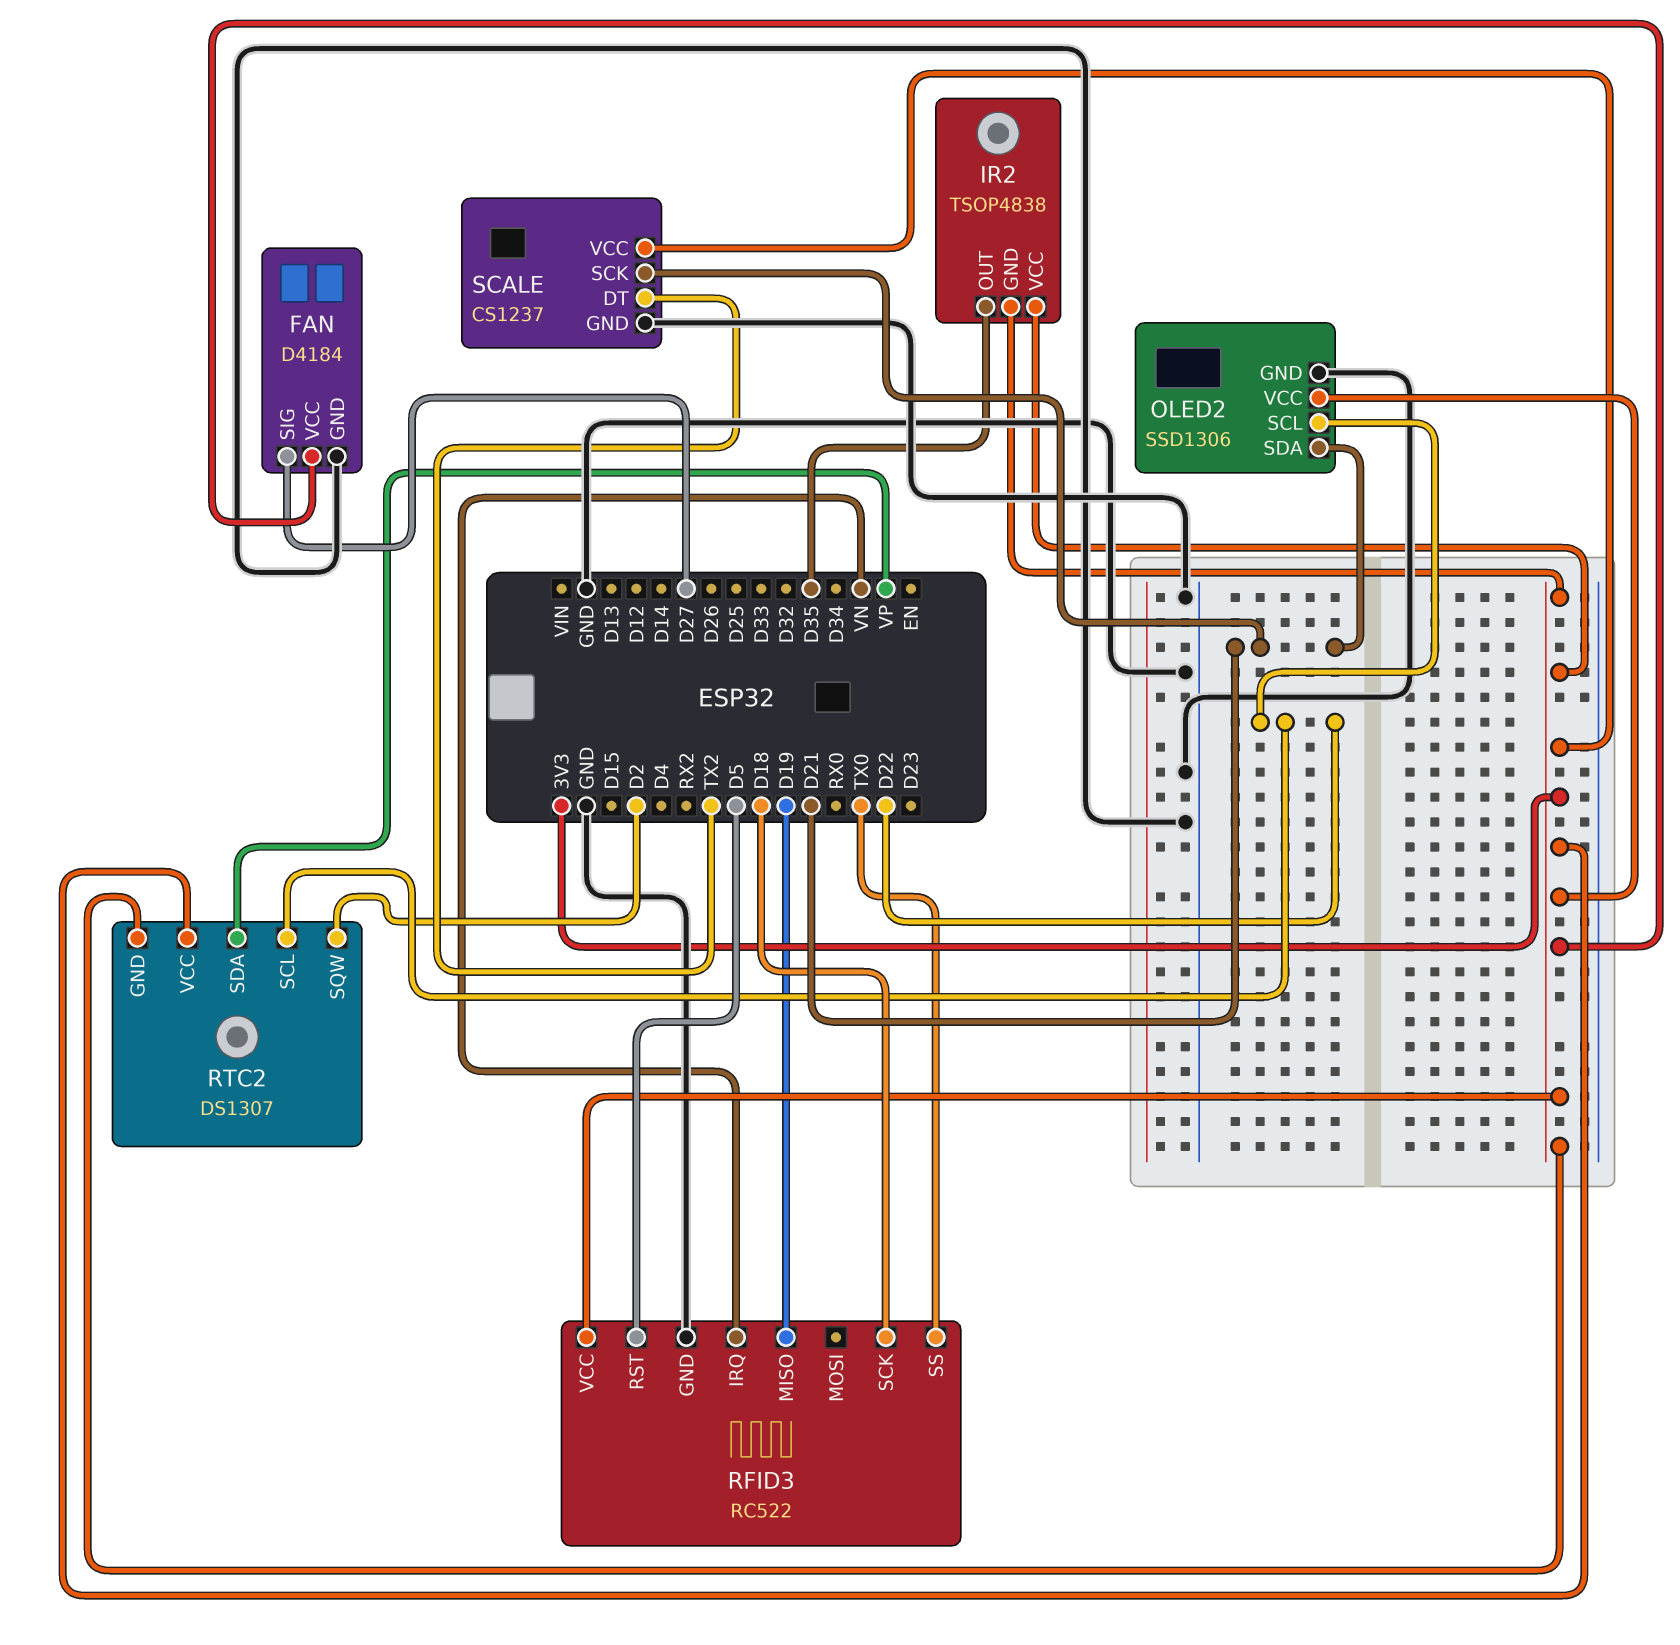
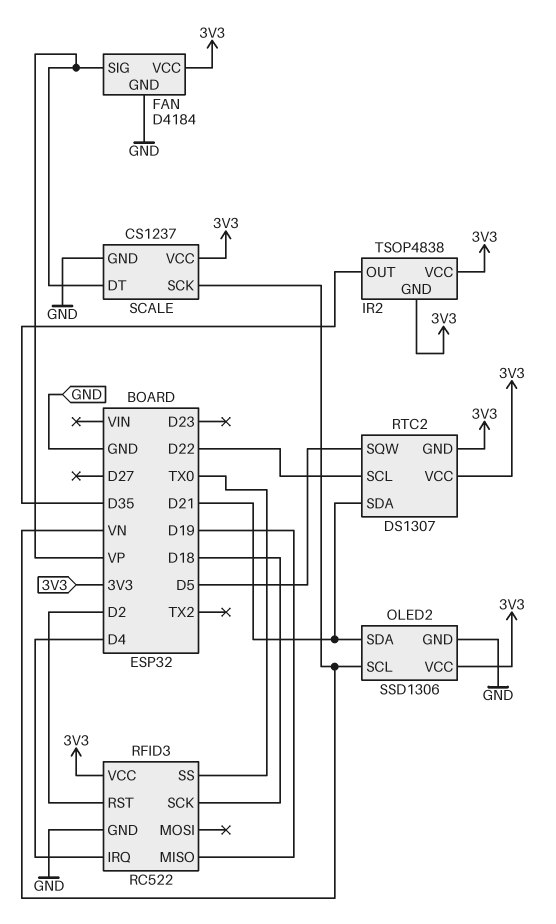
FAN pin SIG: D27 -> VP
OLED2 pin SCL: D22 -> VN
RFID3 pin IRQ: VN -> D4
RFID3 pin RST: D5 -> D2
RTC2 pin SDA: VP -> D21
RTC2 pin SQW: D2 -> D5
SCALE pin DT: TX2 -> VP
SCALE pin SCK: D21 -> VN

